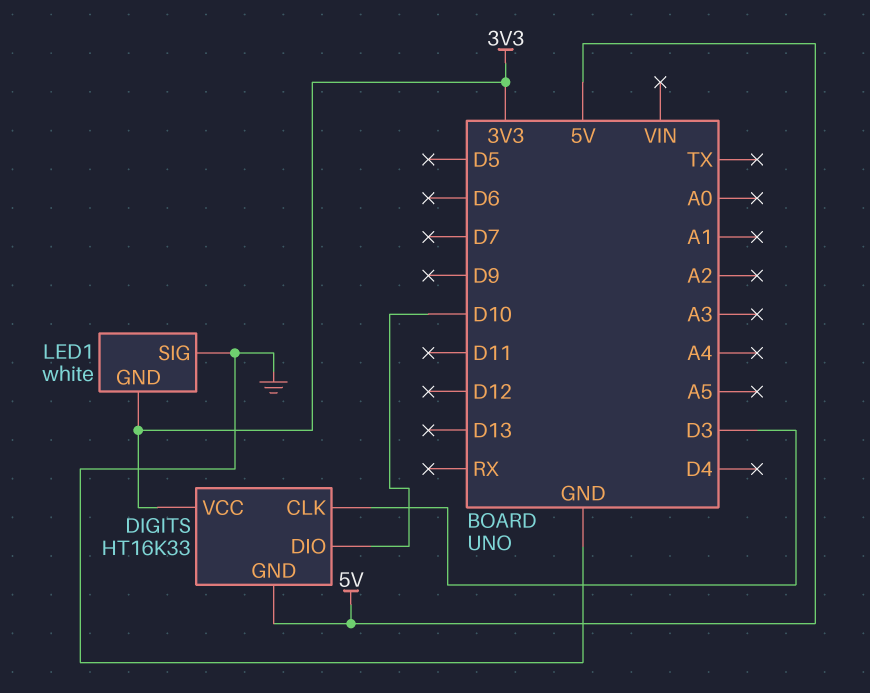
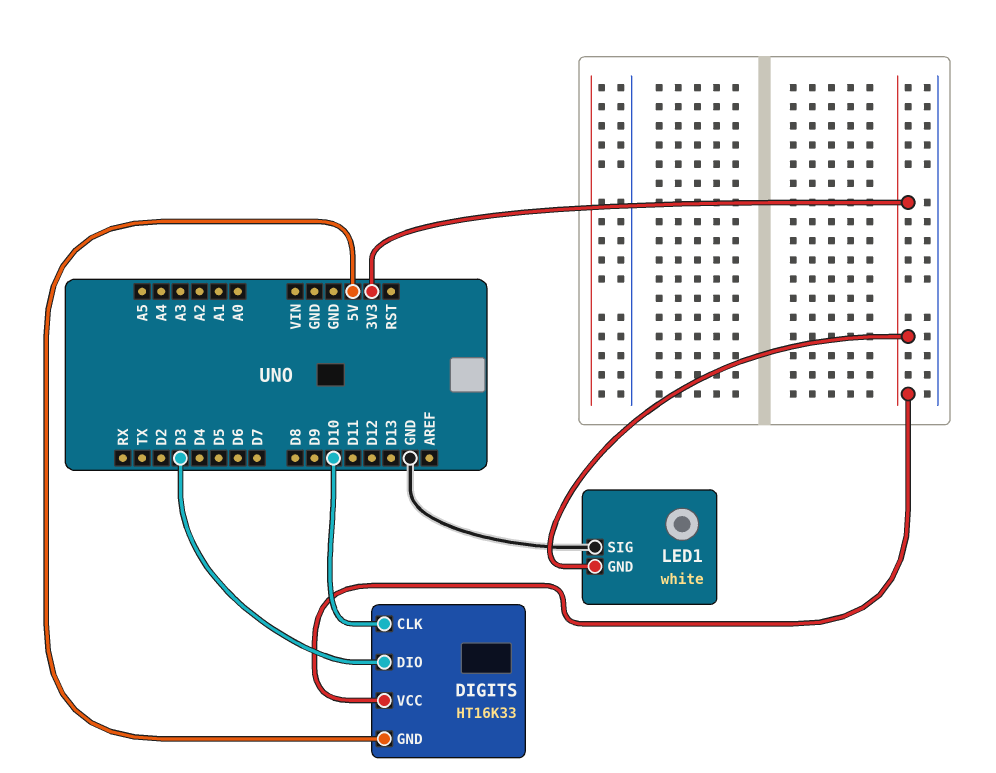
DIGITS pin CLK: D3 -> D10
DIGITS pin DIO: D10 -> D3

